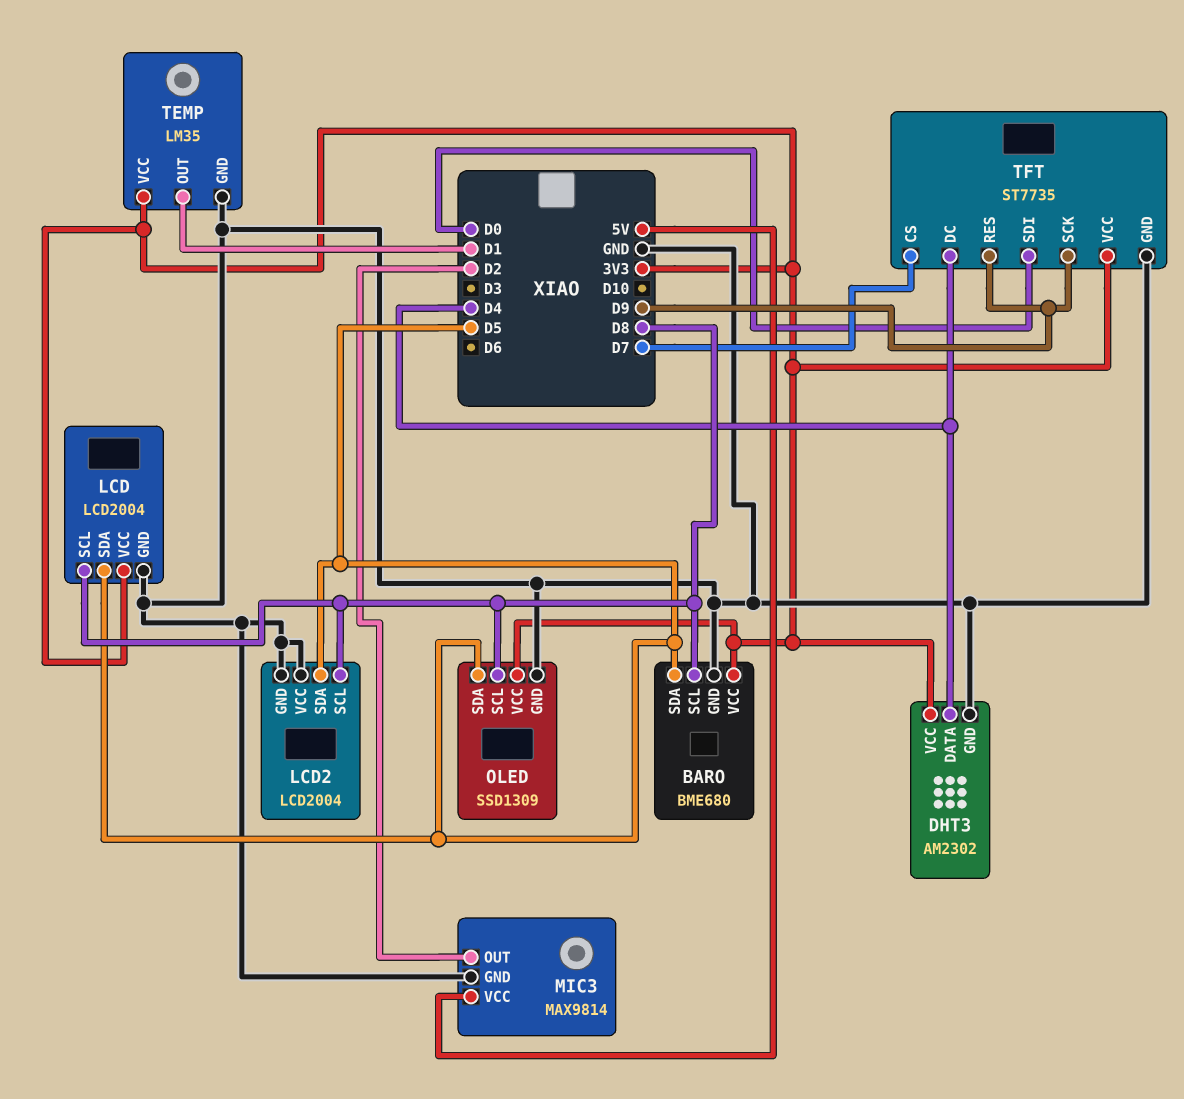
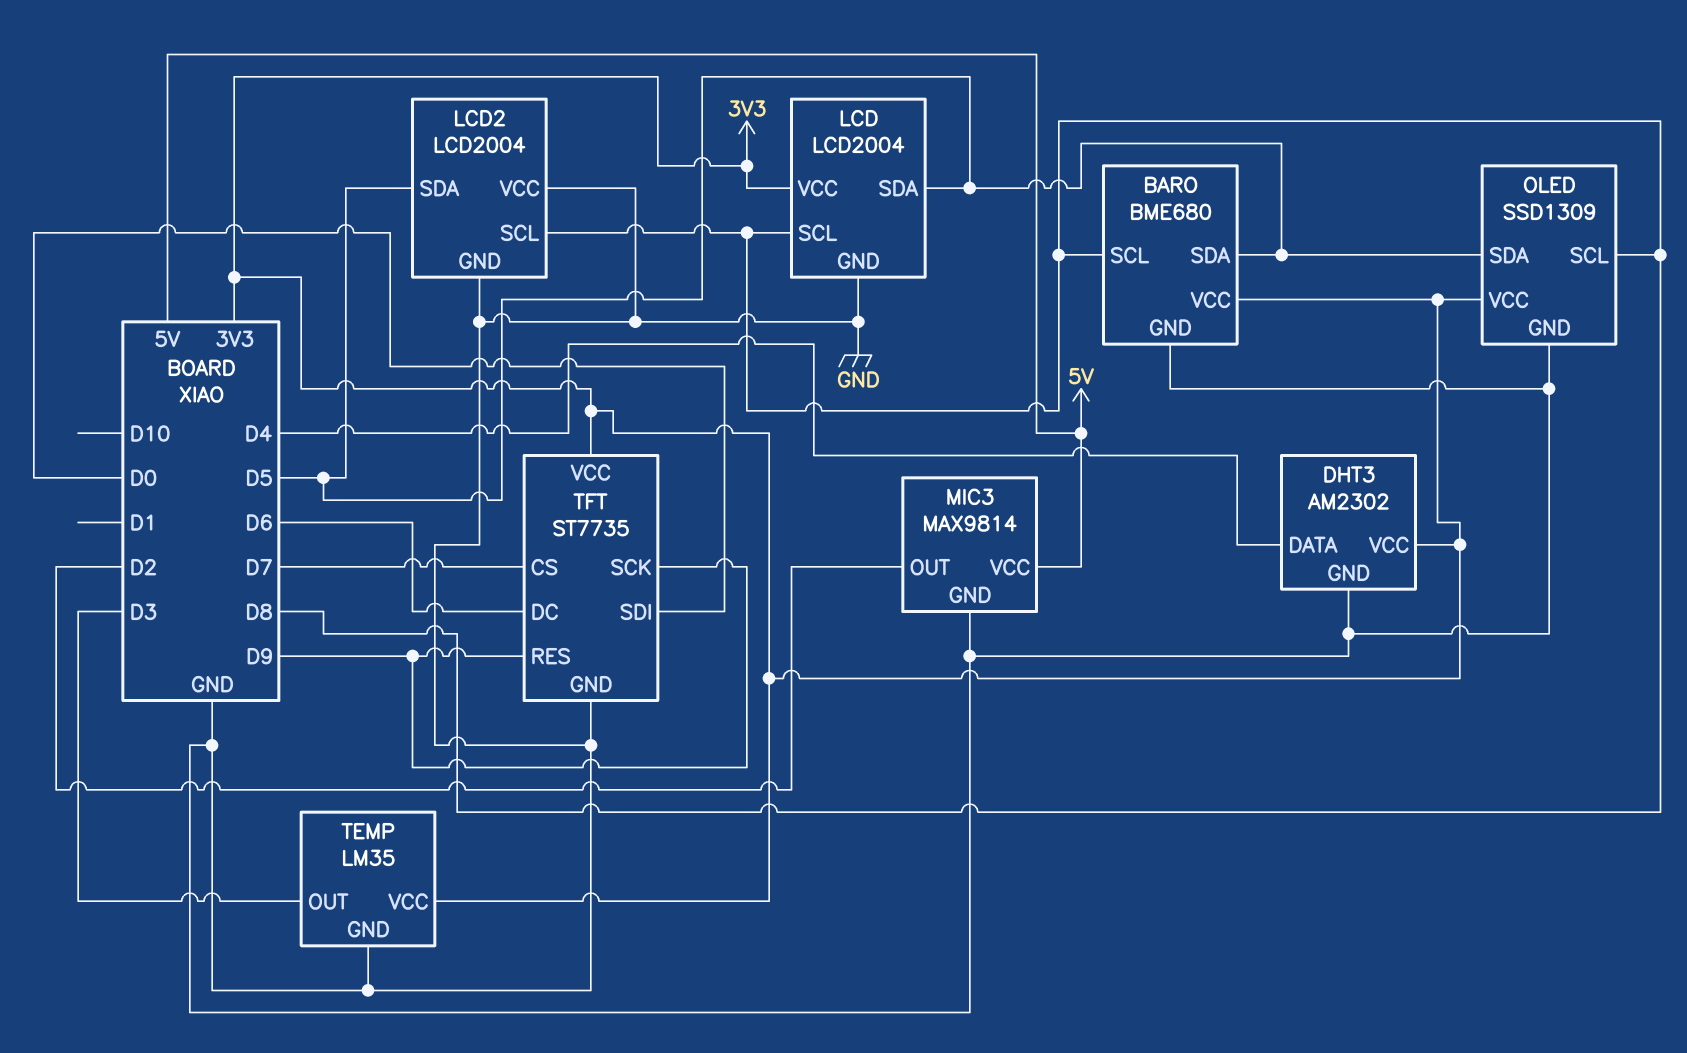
TEMP pin OUT: D1 -> D3
TFT pin DC: D4 -> D6

